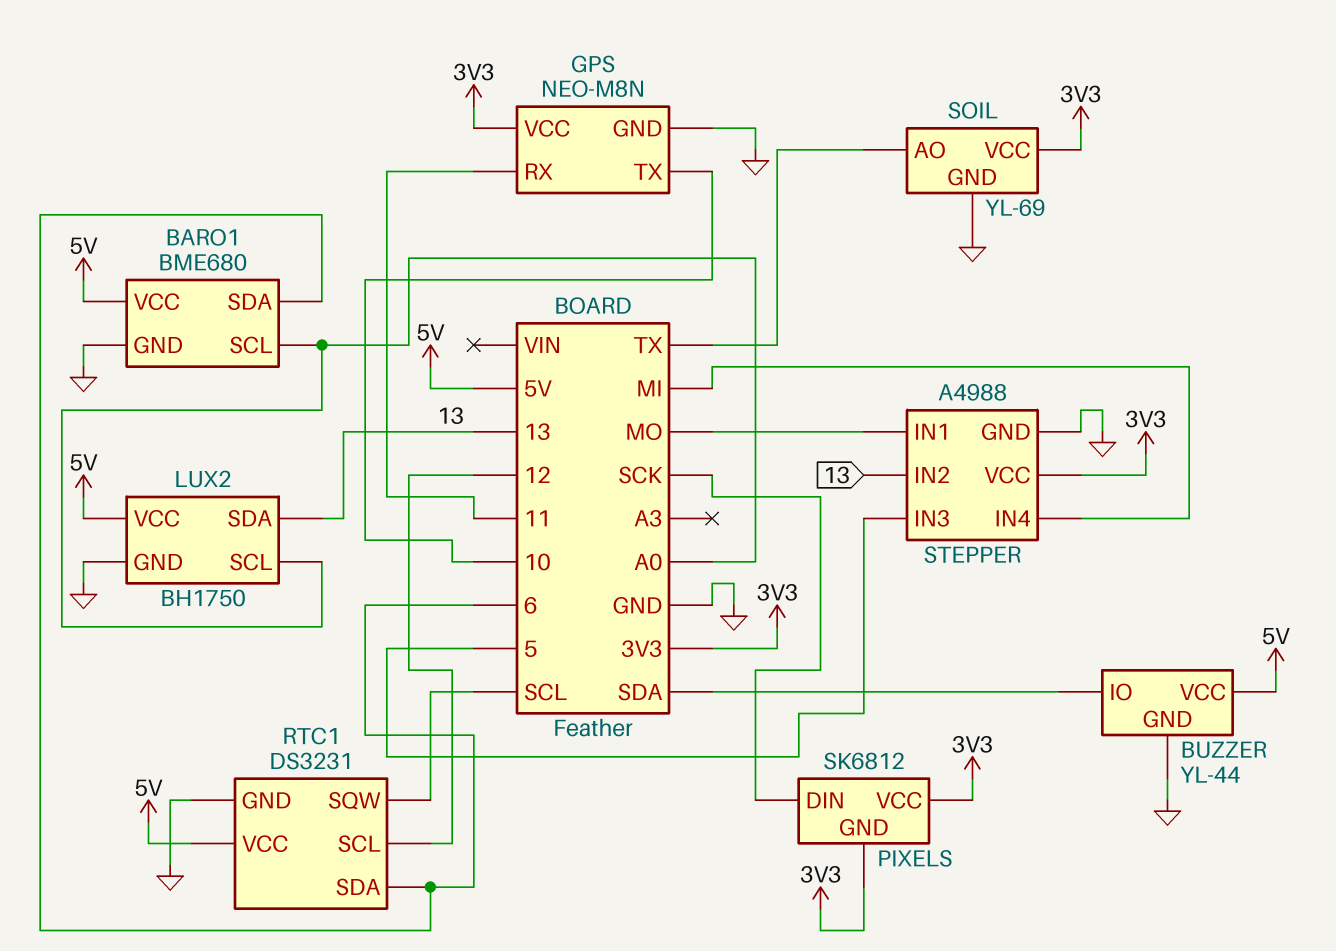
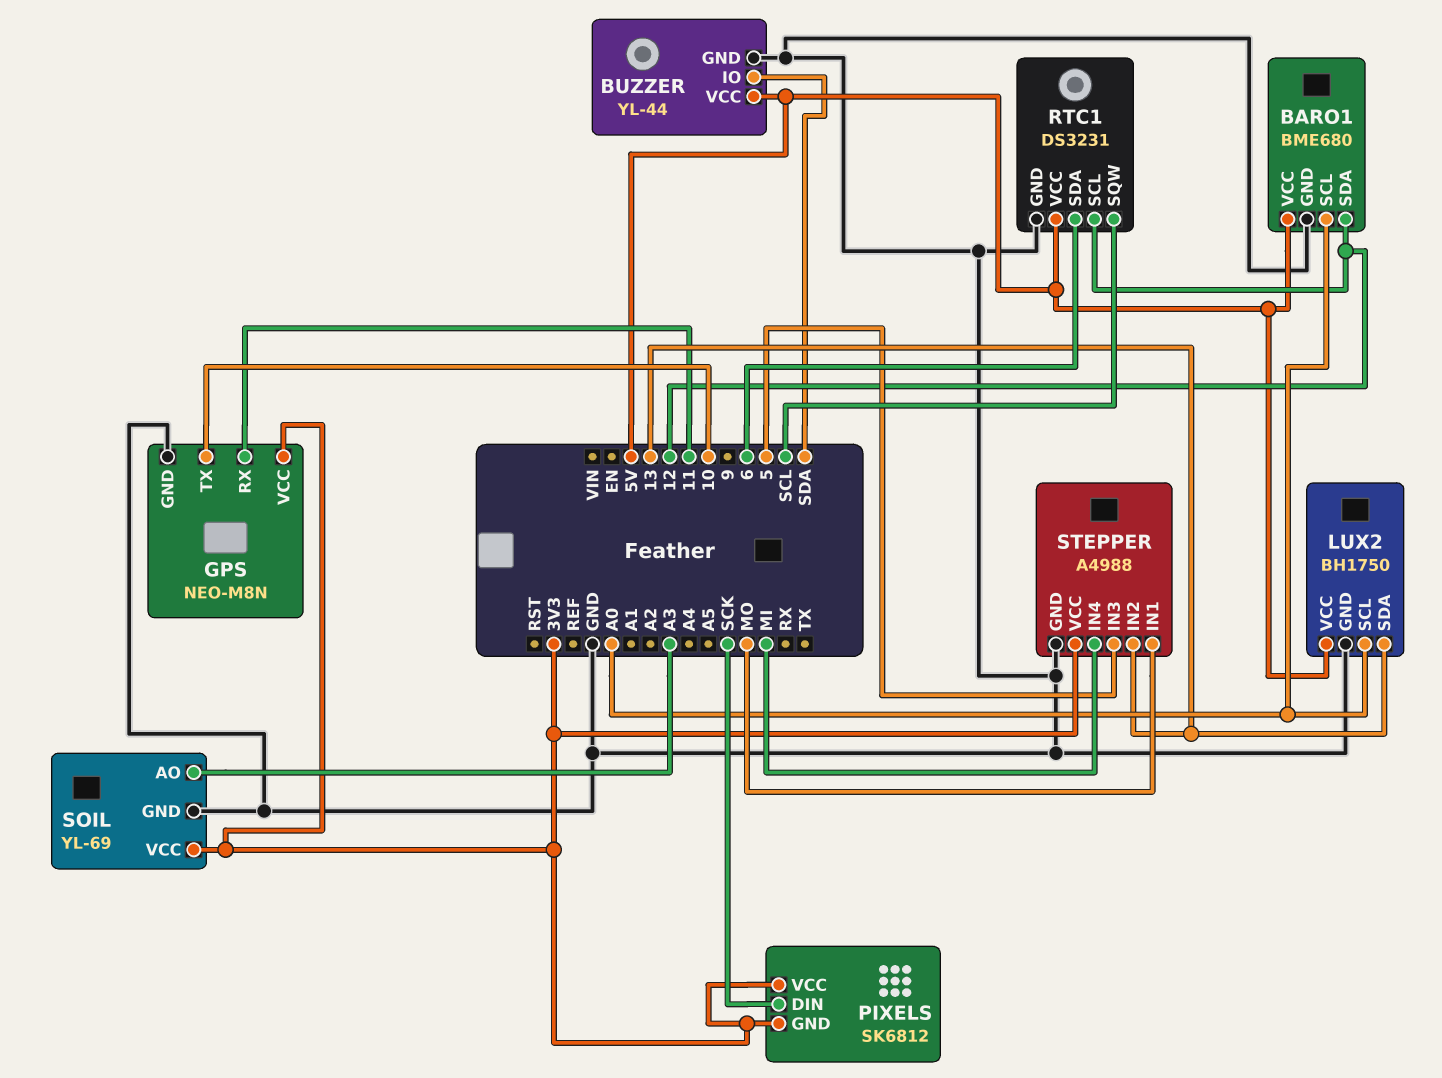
BARO1 pin SDA: 6 -> 12
SOIL pin AO: TX -> A3

